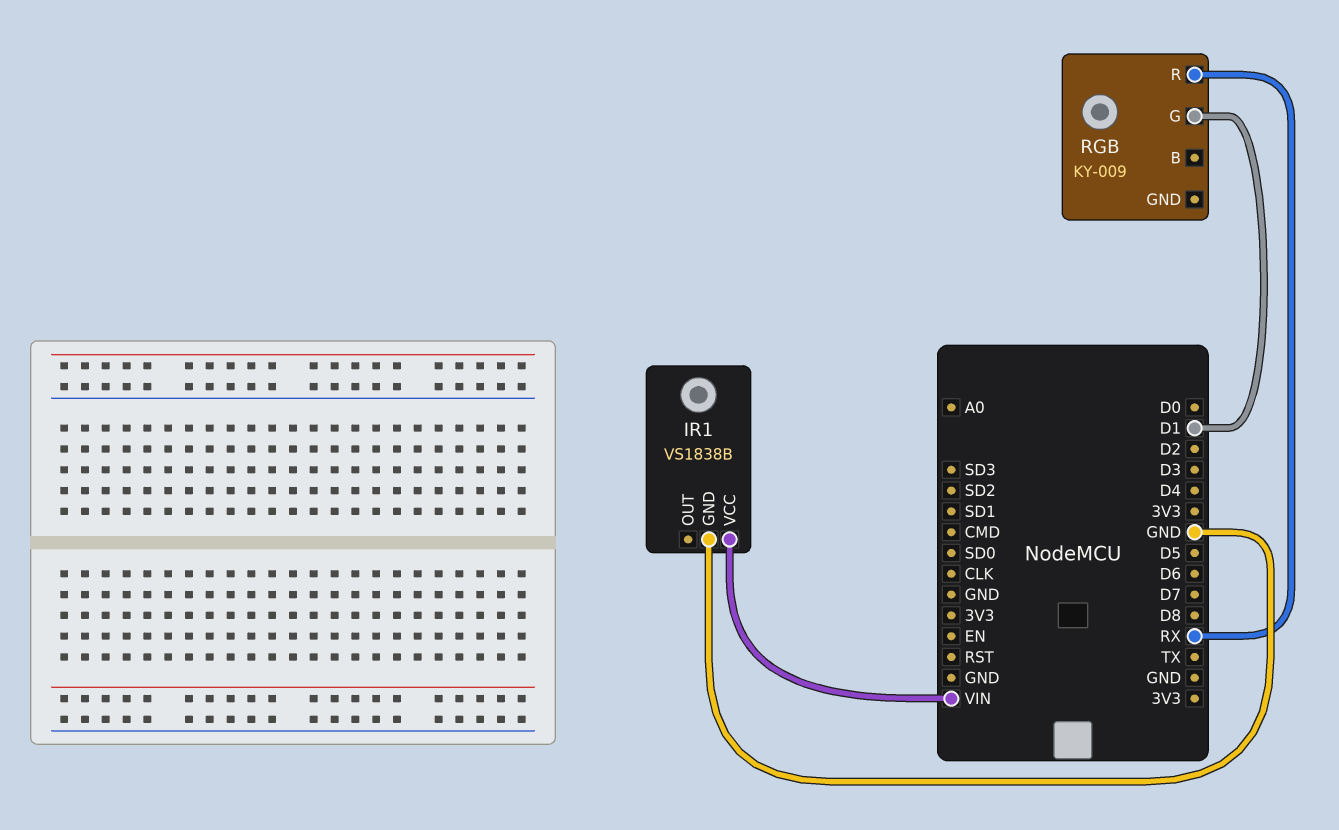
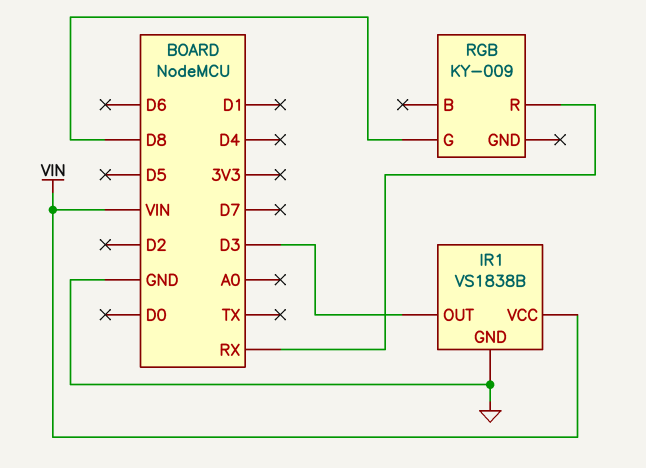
IR1 pin OUT: none -> D3
RGB pin G: D1 -> D8

